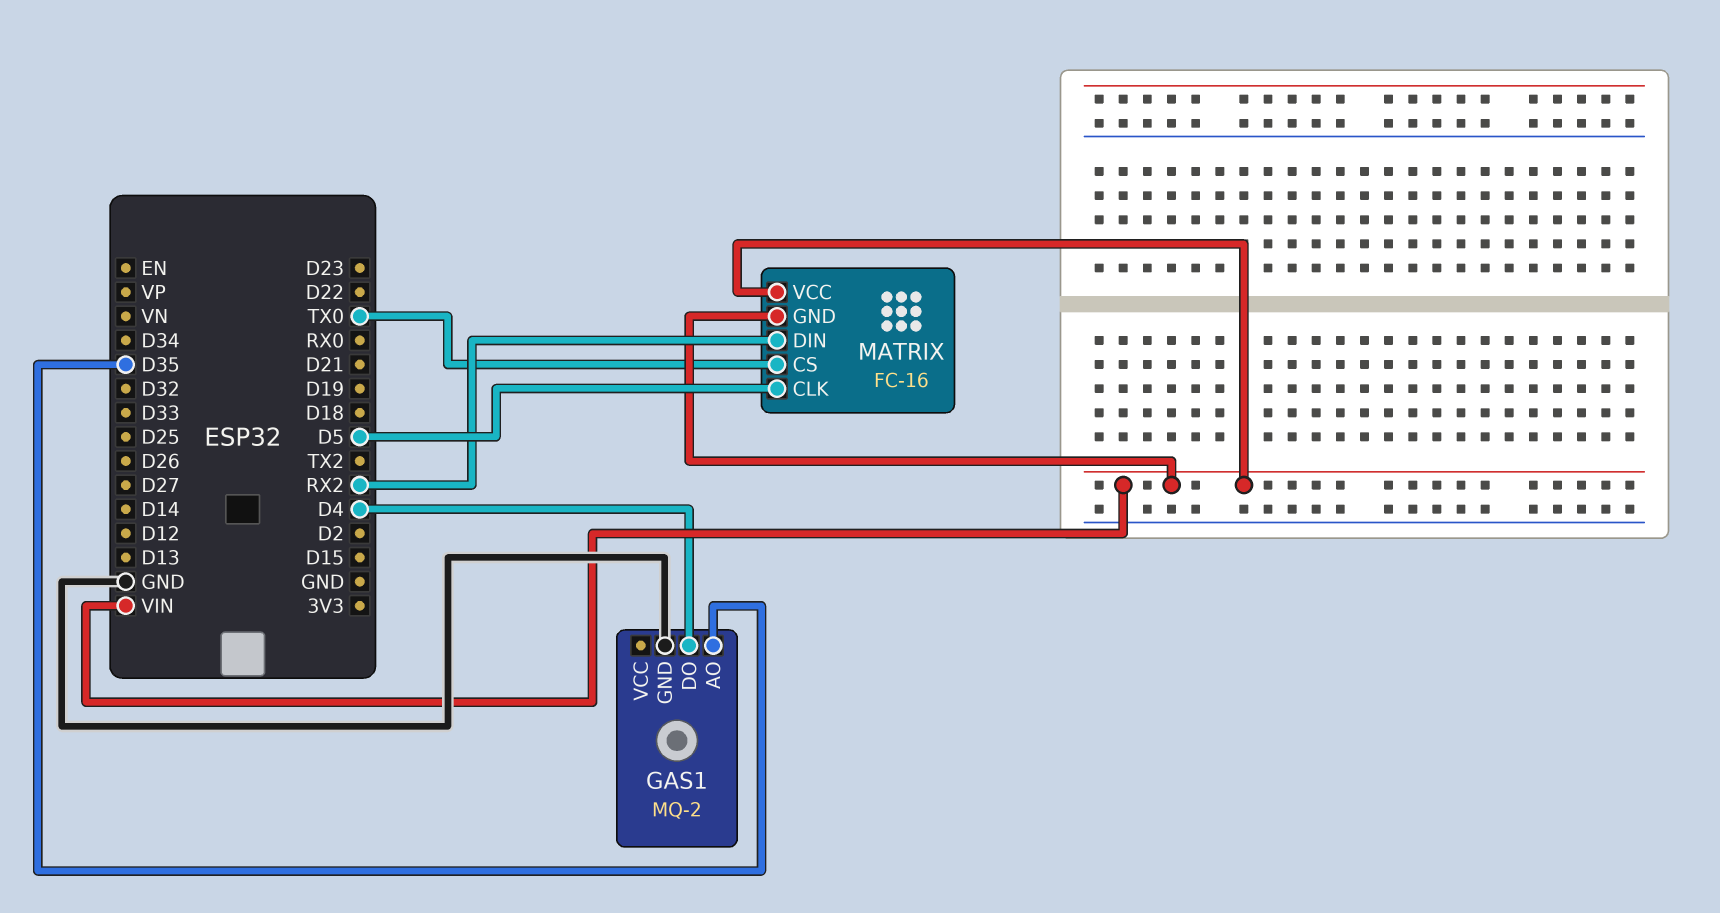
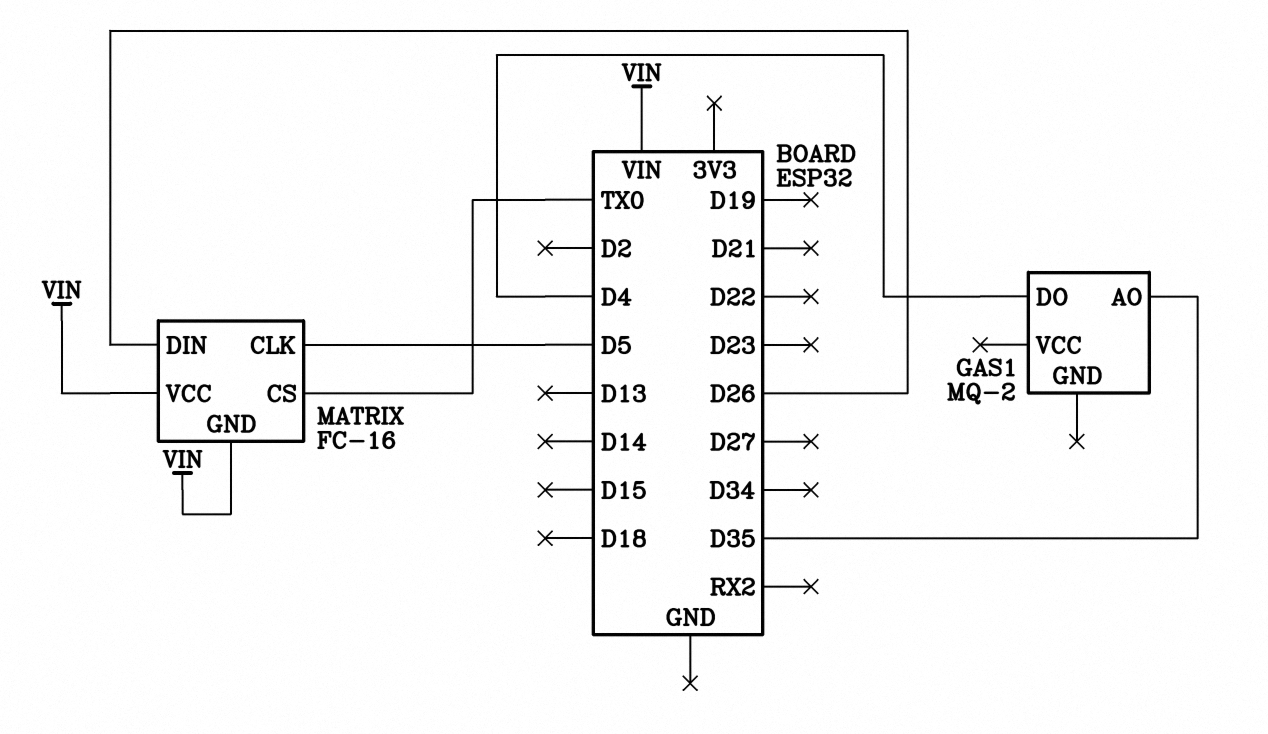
GAS1 pin GND: GND -> none
MATRIX pin DIN: RX2 -> D26

